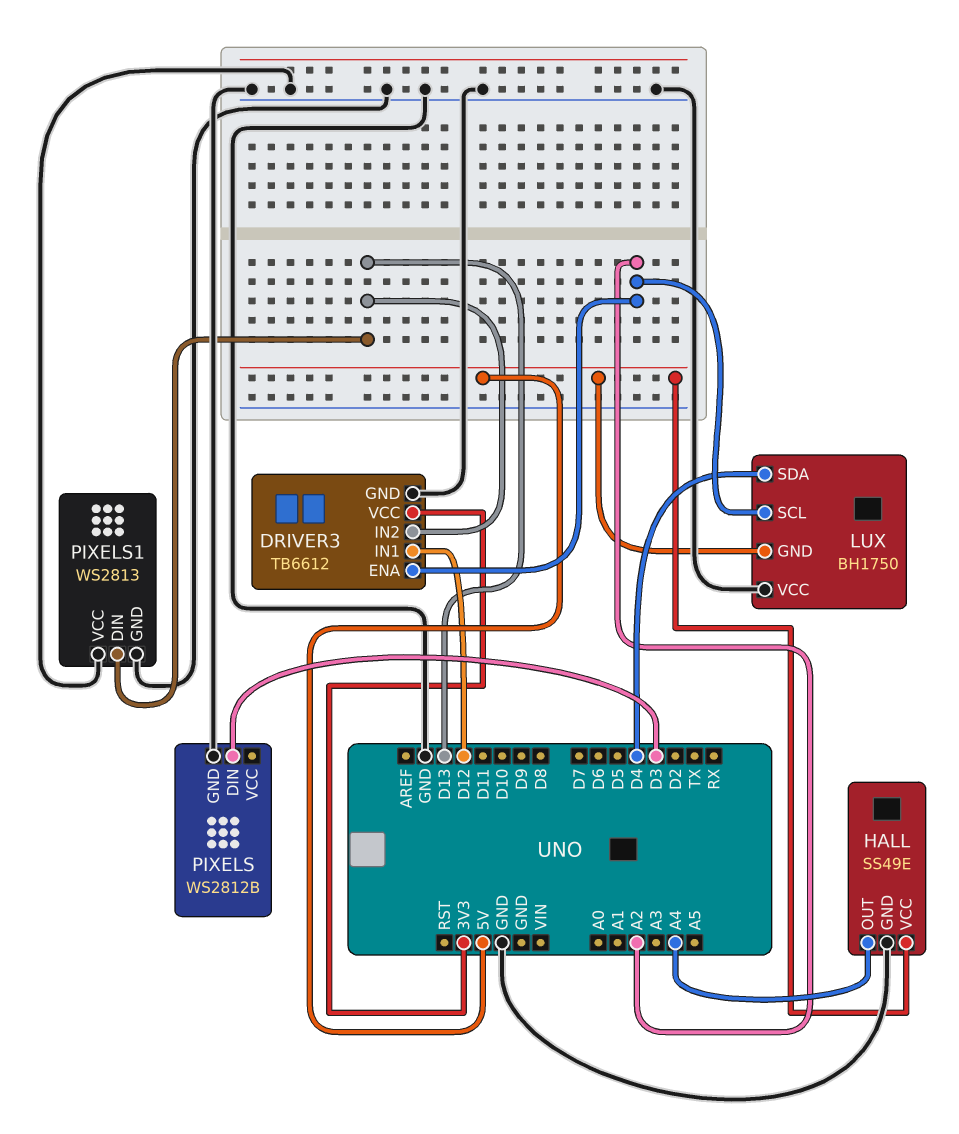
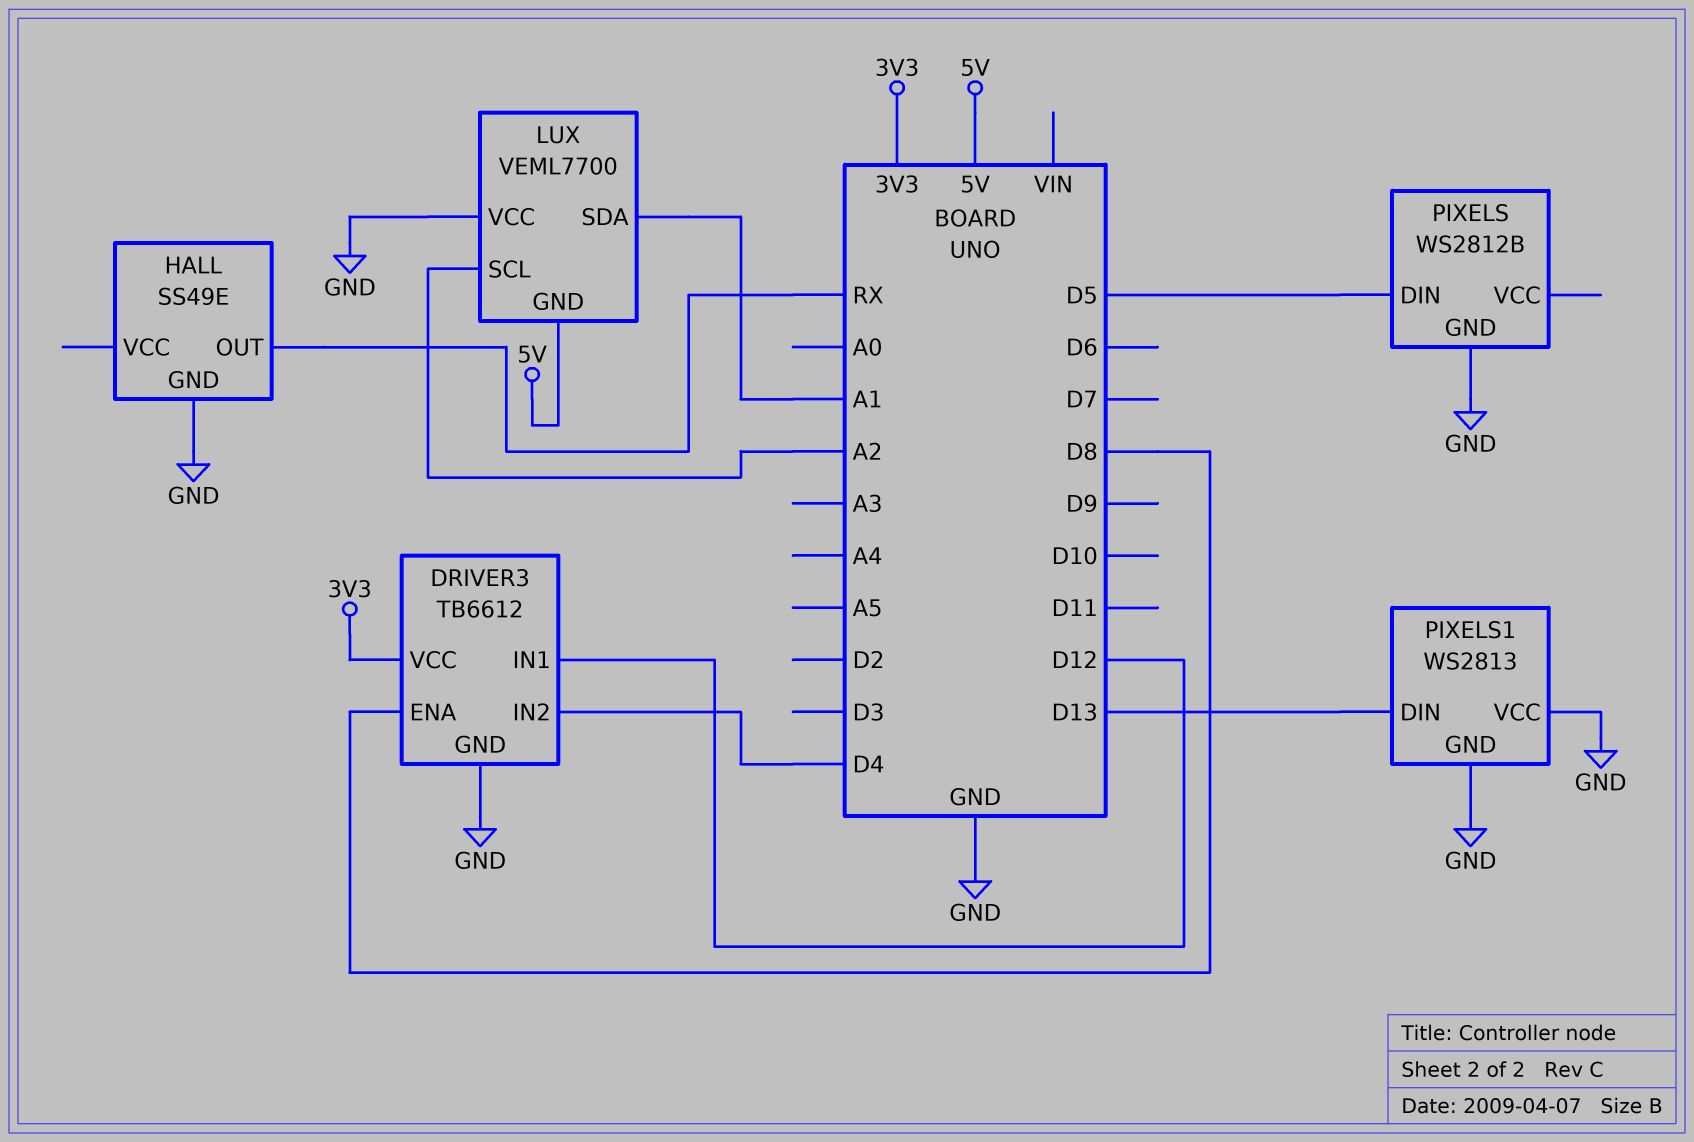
DRIVER3 pin ENA: A2 -> D8
DRIVER3 pin IN2: D13 -> D4
HALL pin OUT: A4 -> RX
HALL pin VCC: 5V -> none
LUX: BH1750 -> VEML7700
LUX pin SDA: D4 -> A1
PIXELS pin DIN: D3 -> D5

